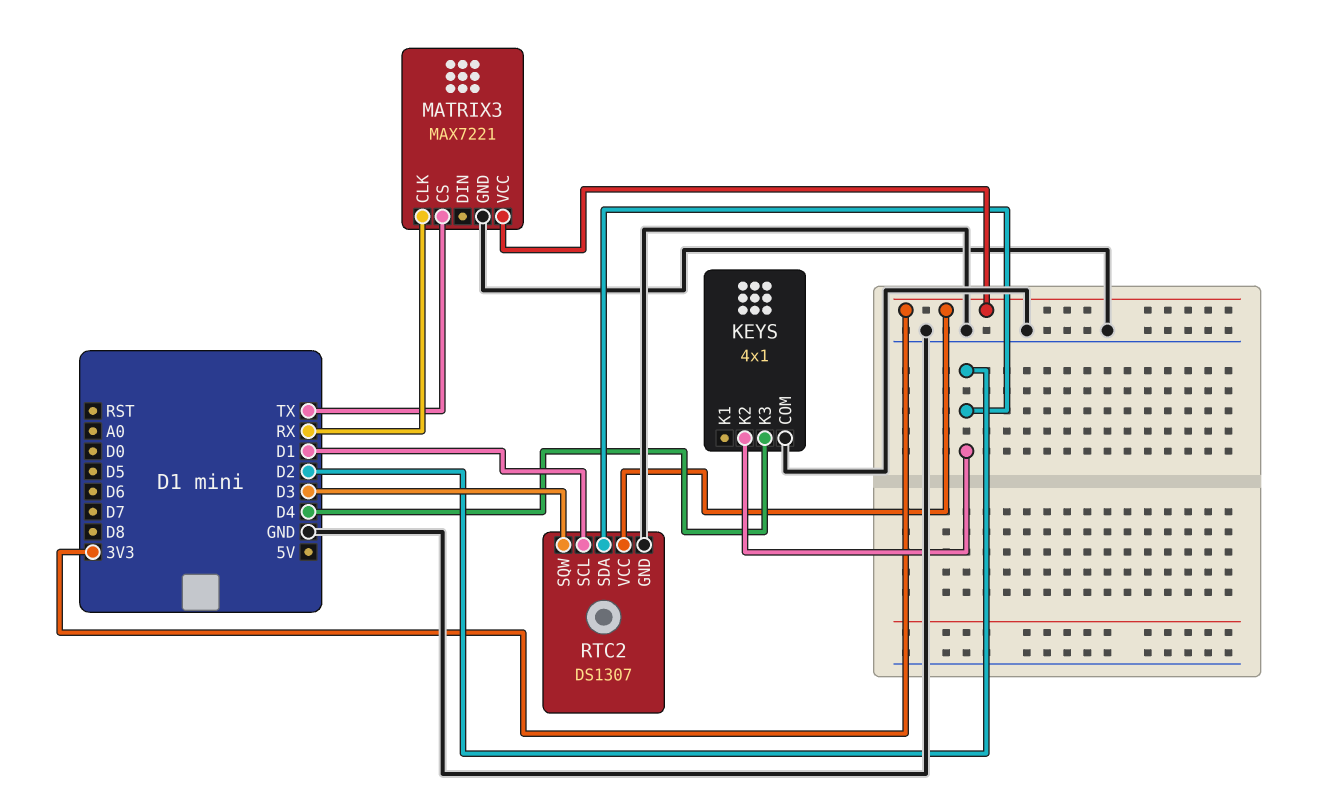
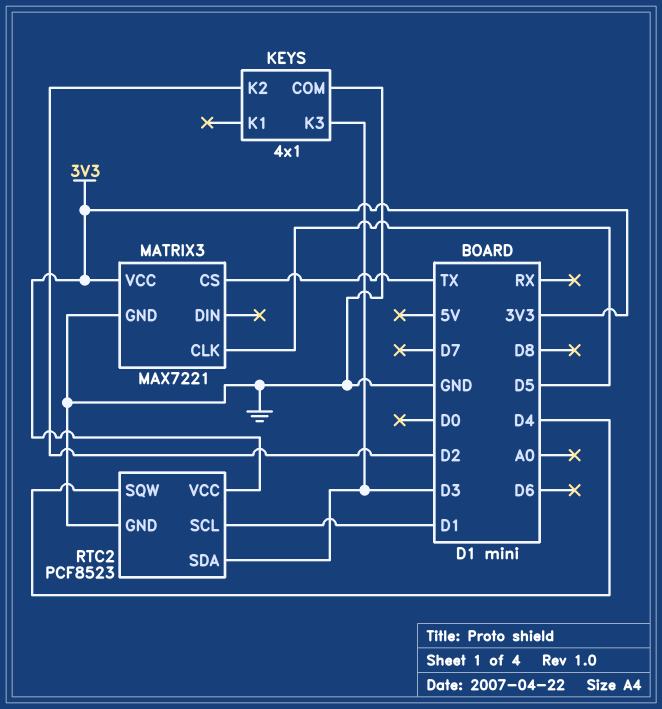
KEYS pin K3: D4 -> D3
MATRIX3 pin CLK: RX -> D5
RTC2: DS1307 -> PCF8523
RTC2 pin SDA: D2 -> D3
RTC2 pin SQW: D3 -> D4

